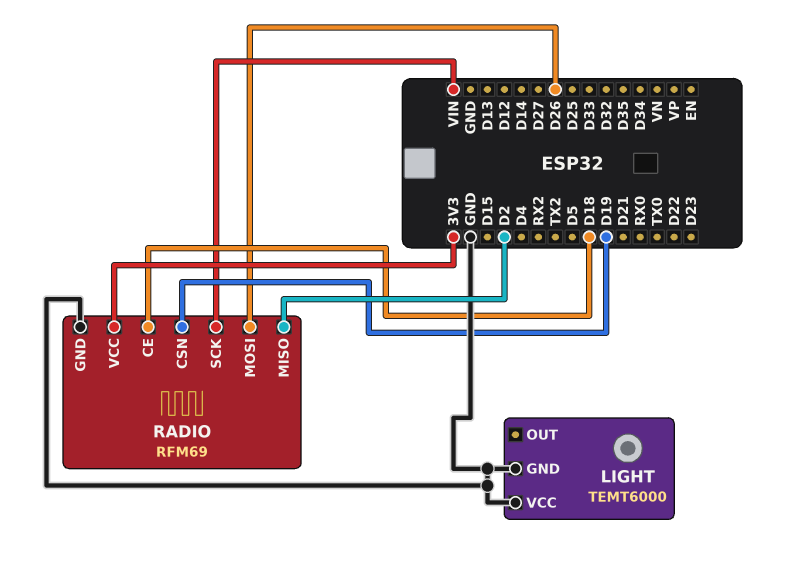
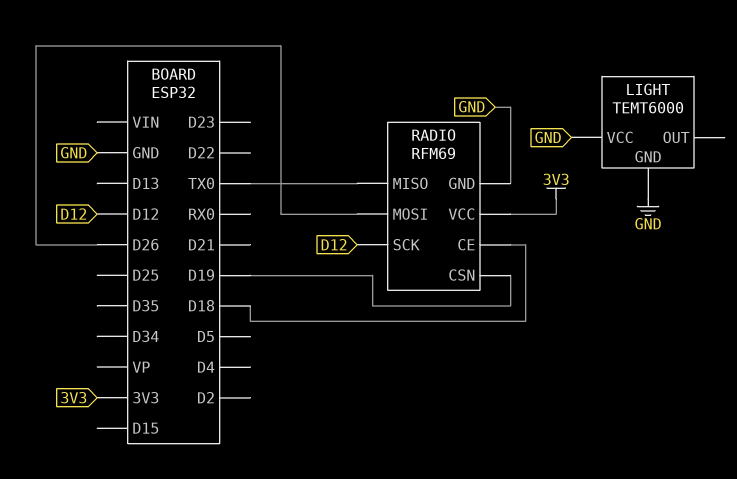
RADIO pin MISO: D2 -> TX0
RADIO pin SCK: VIN -> D12

